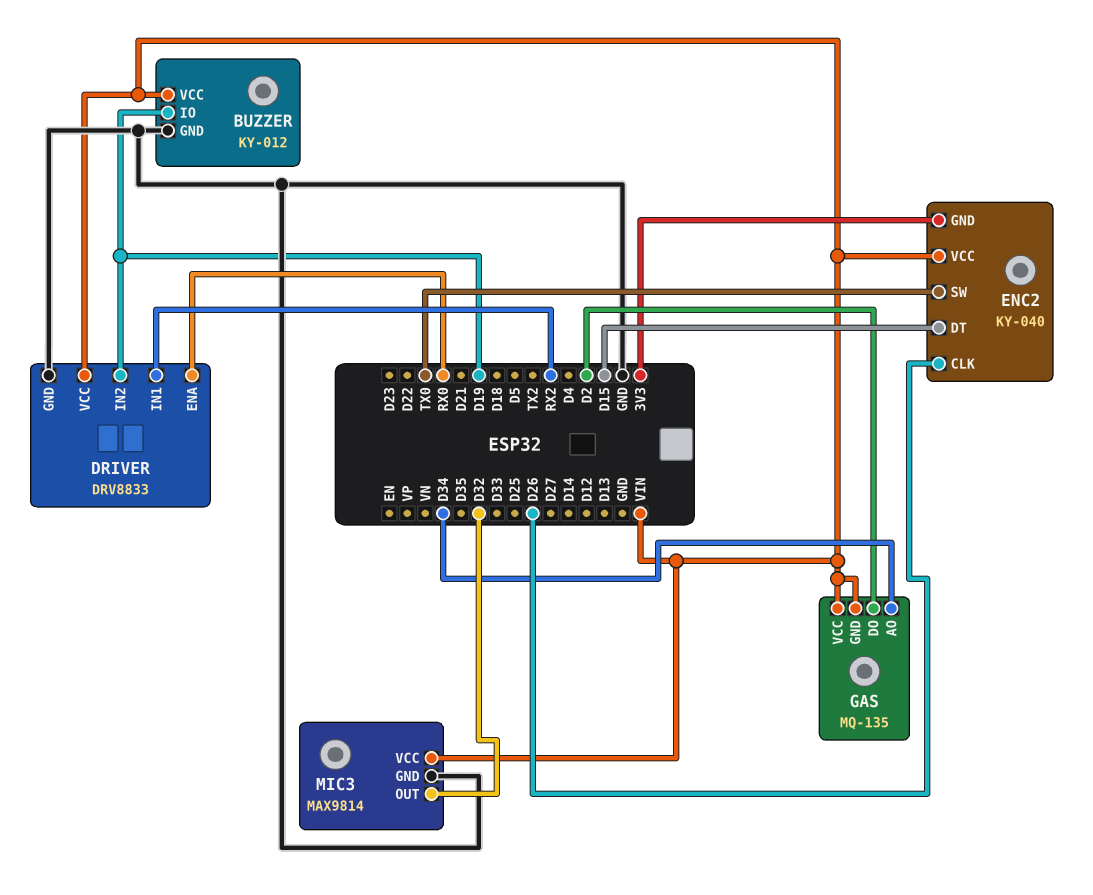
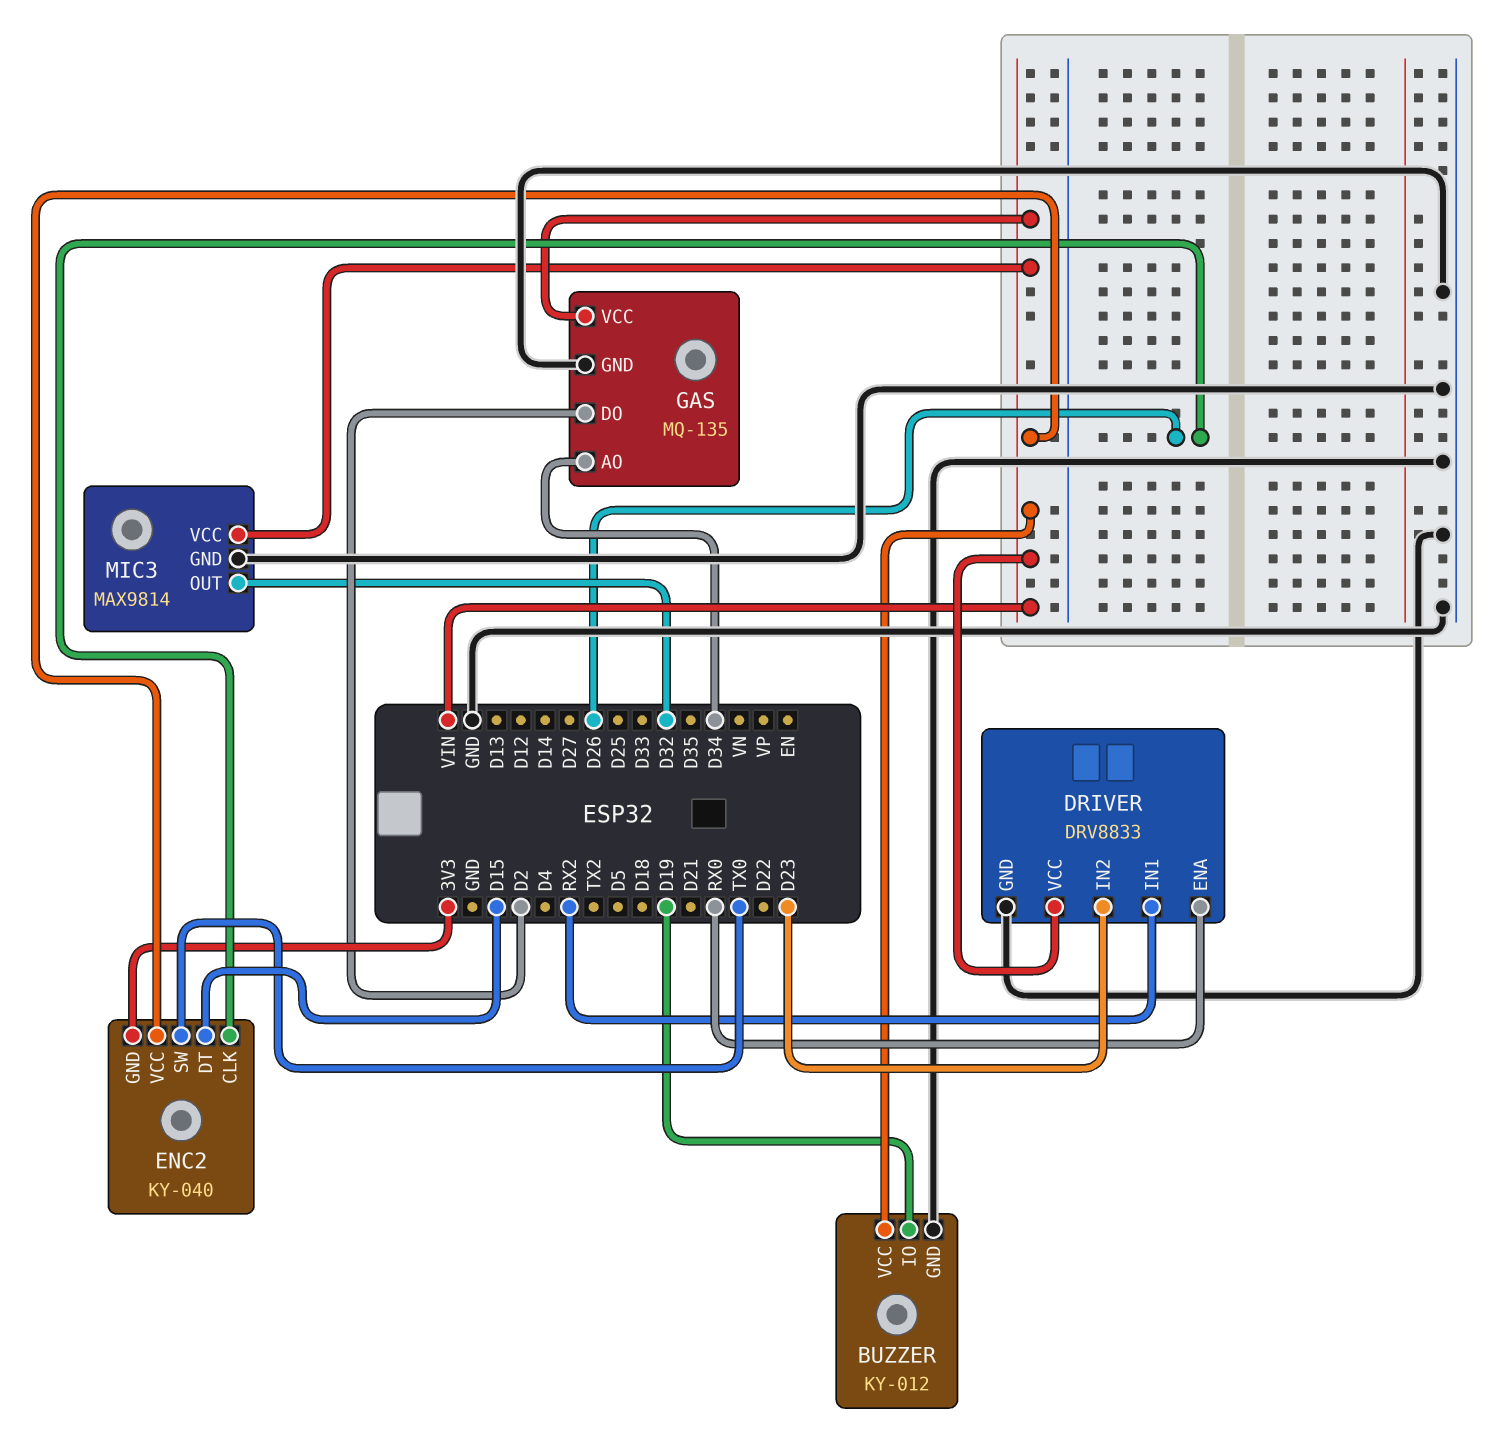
DRIVER pin IN2: D19 -> D23
GAS pin GND: VIN -> GND

